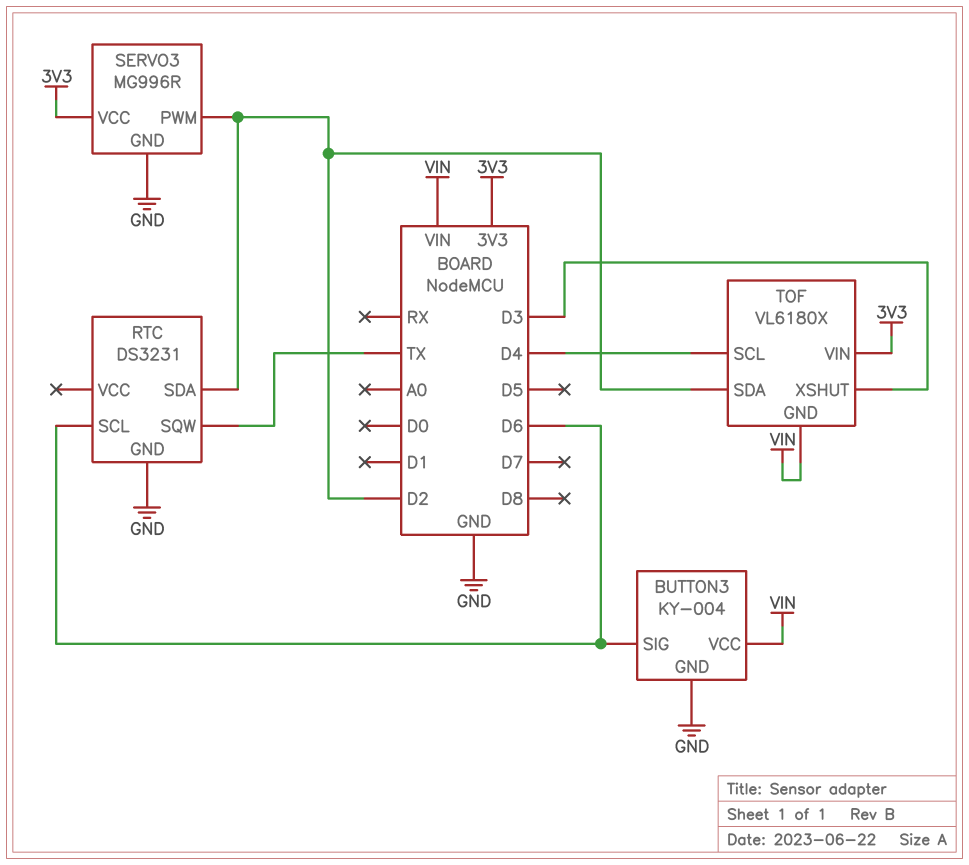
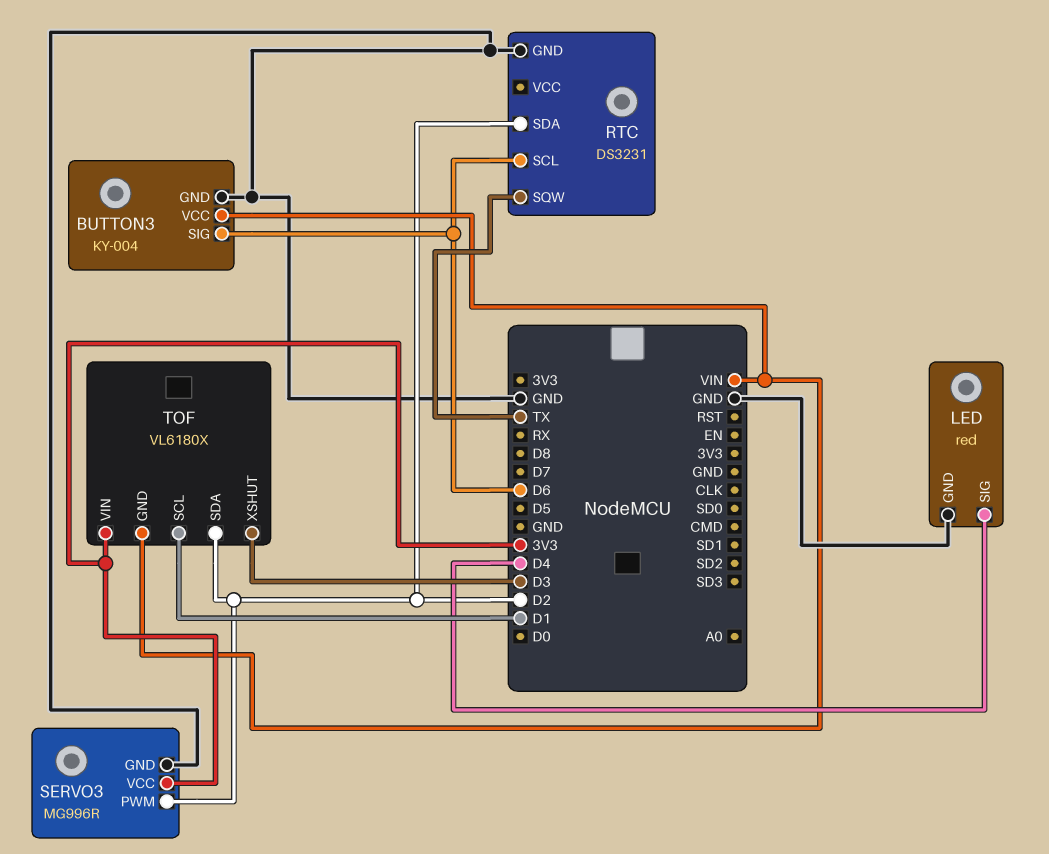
LED: none -> red
LED pin GND: none -> GND
LED pin SIG: none -> D4
TOF pin SCL: D4 -> D1

